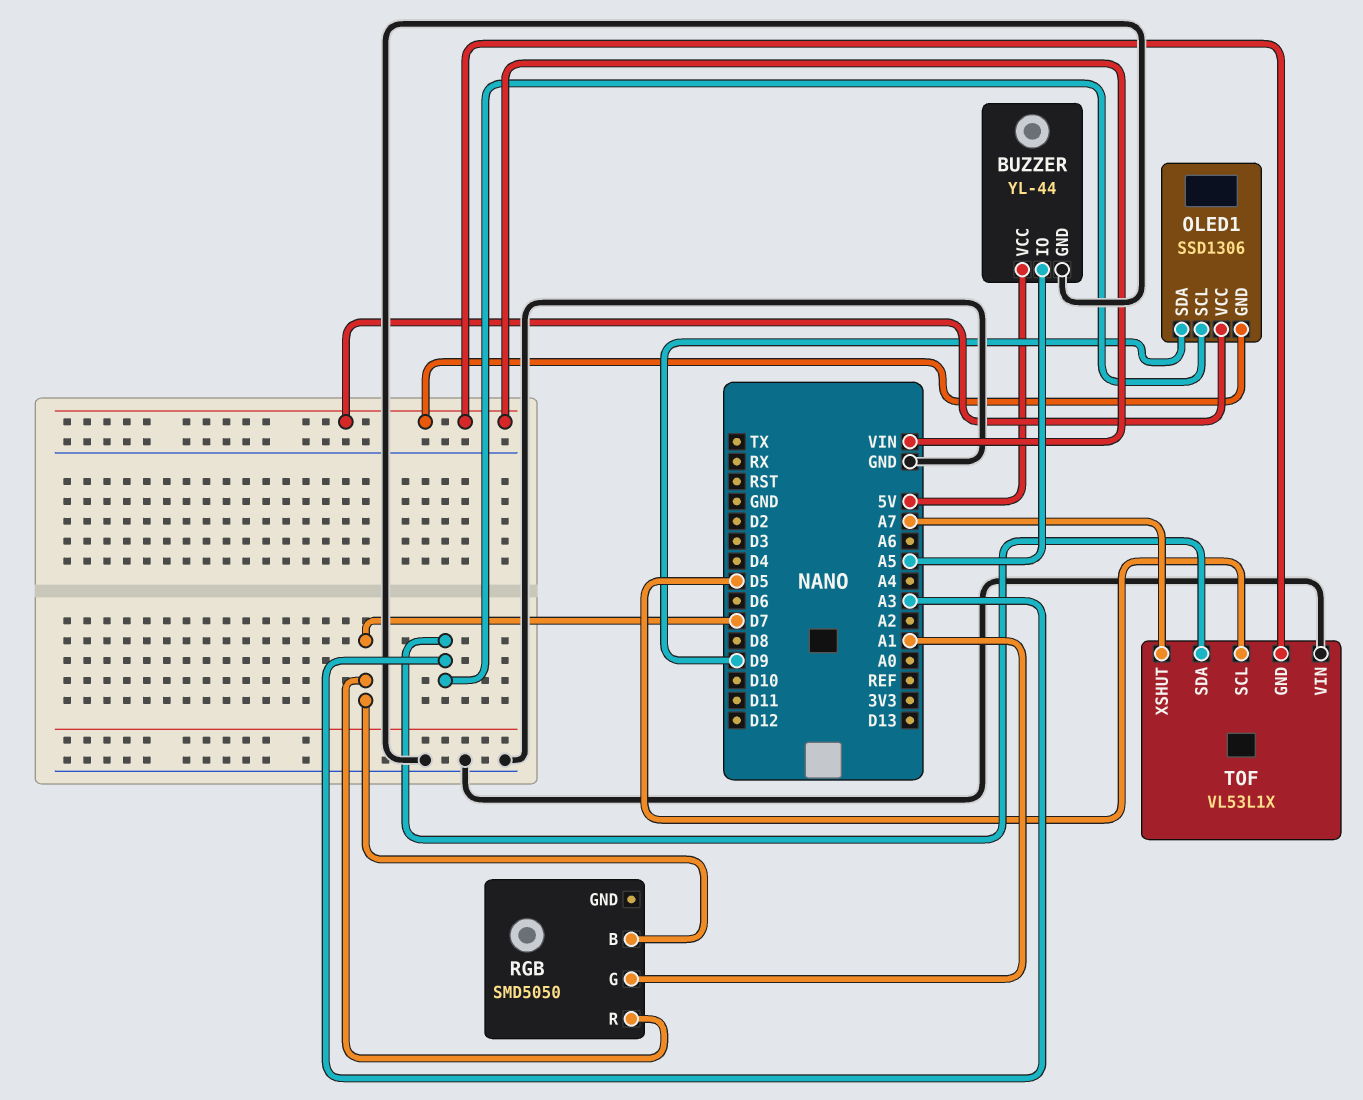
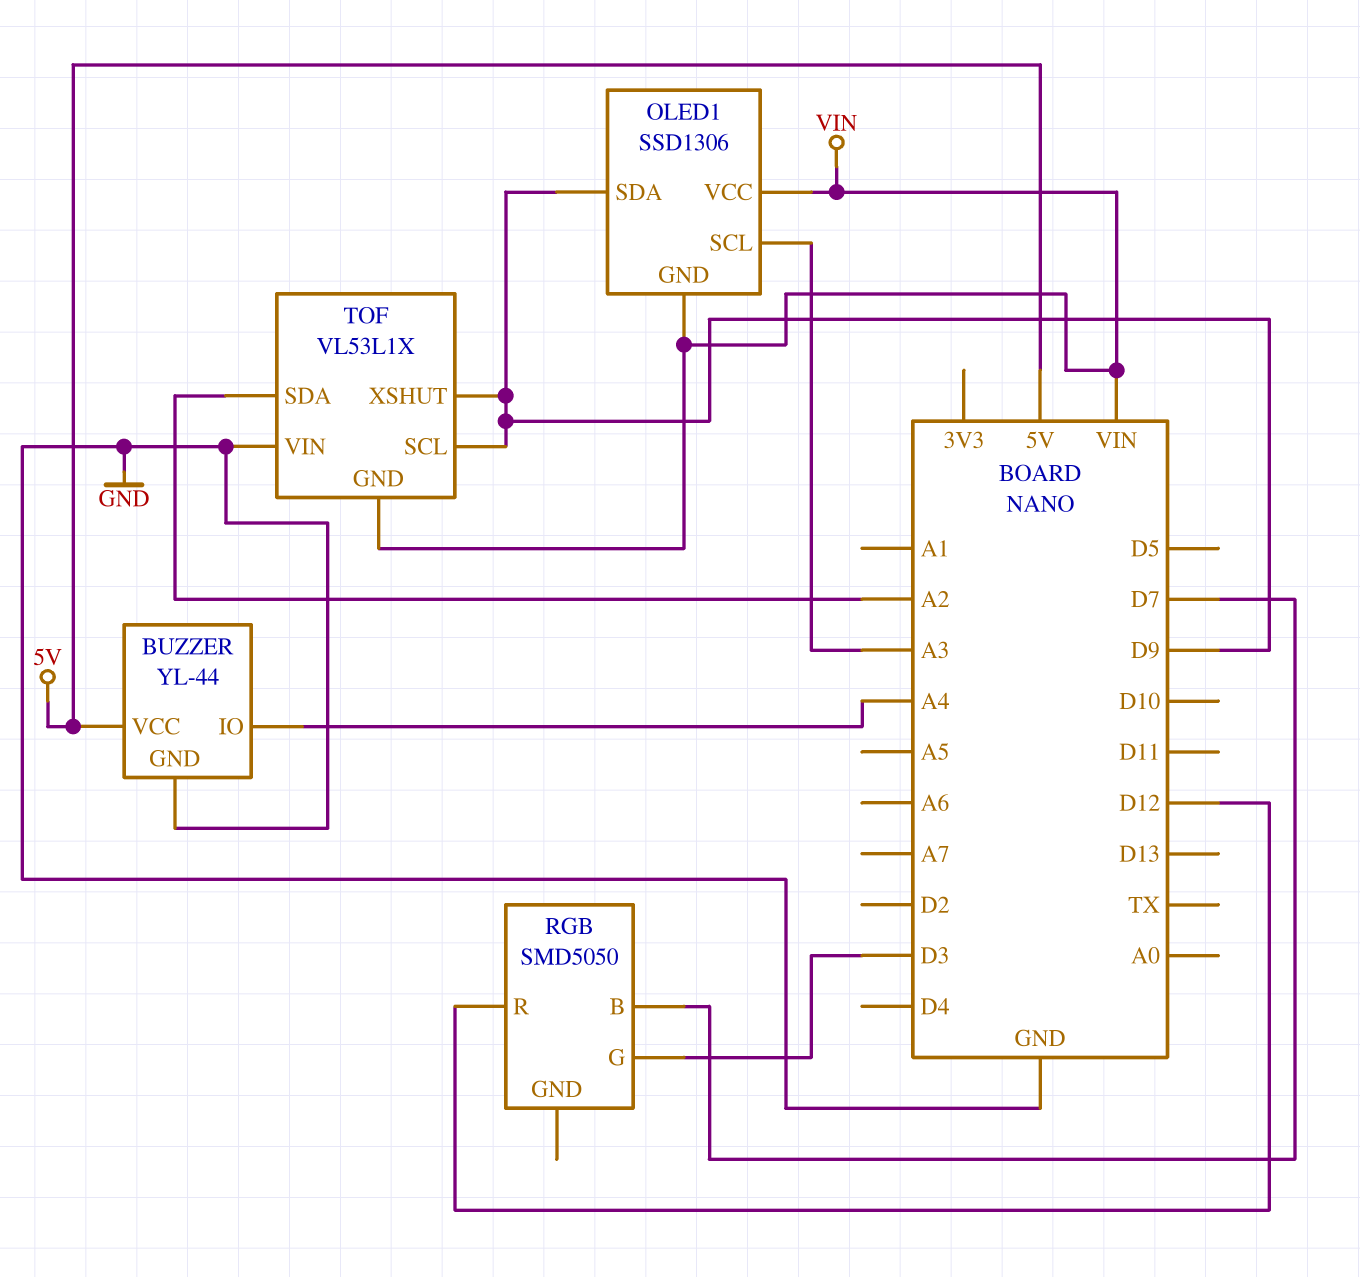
BUZZER pin IO: A5 -> A4
RGB pin G: A1 -> D3
RGB pin R: D7 -> D12
TOF pin SCL: D5 -> D9
TOF pin SDA: A3 -> A2
TOF pin XSHUT: A7 -> D9

